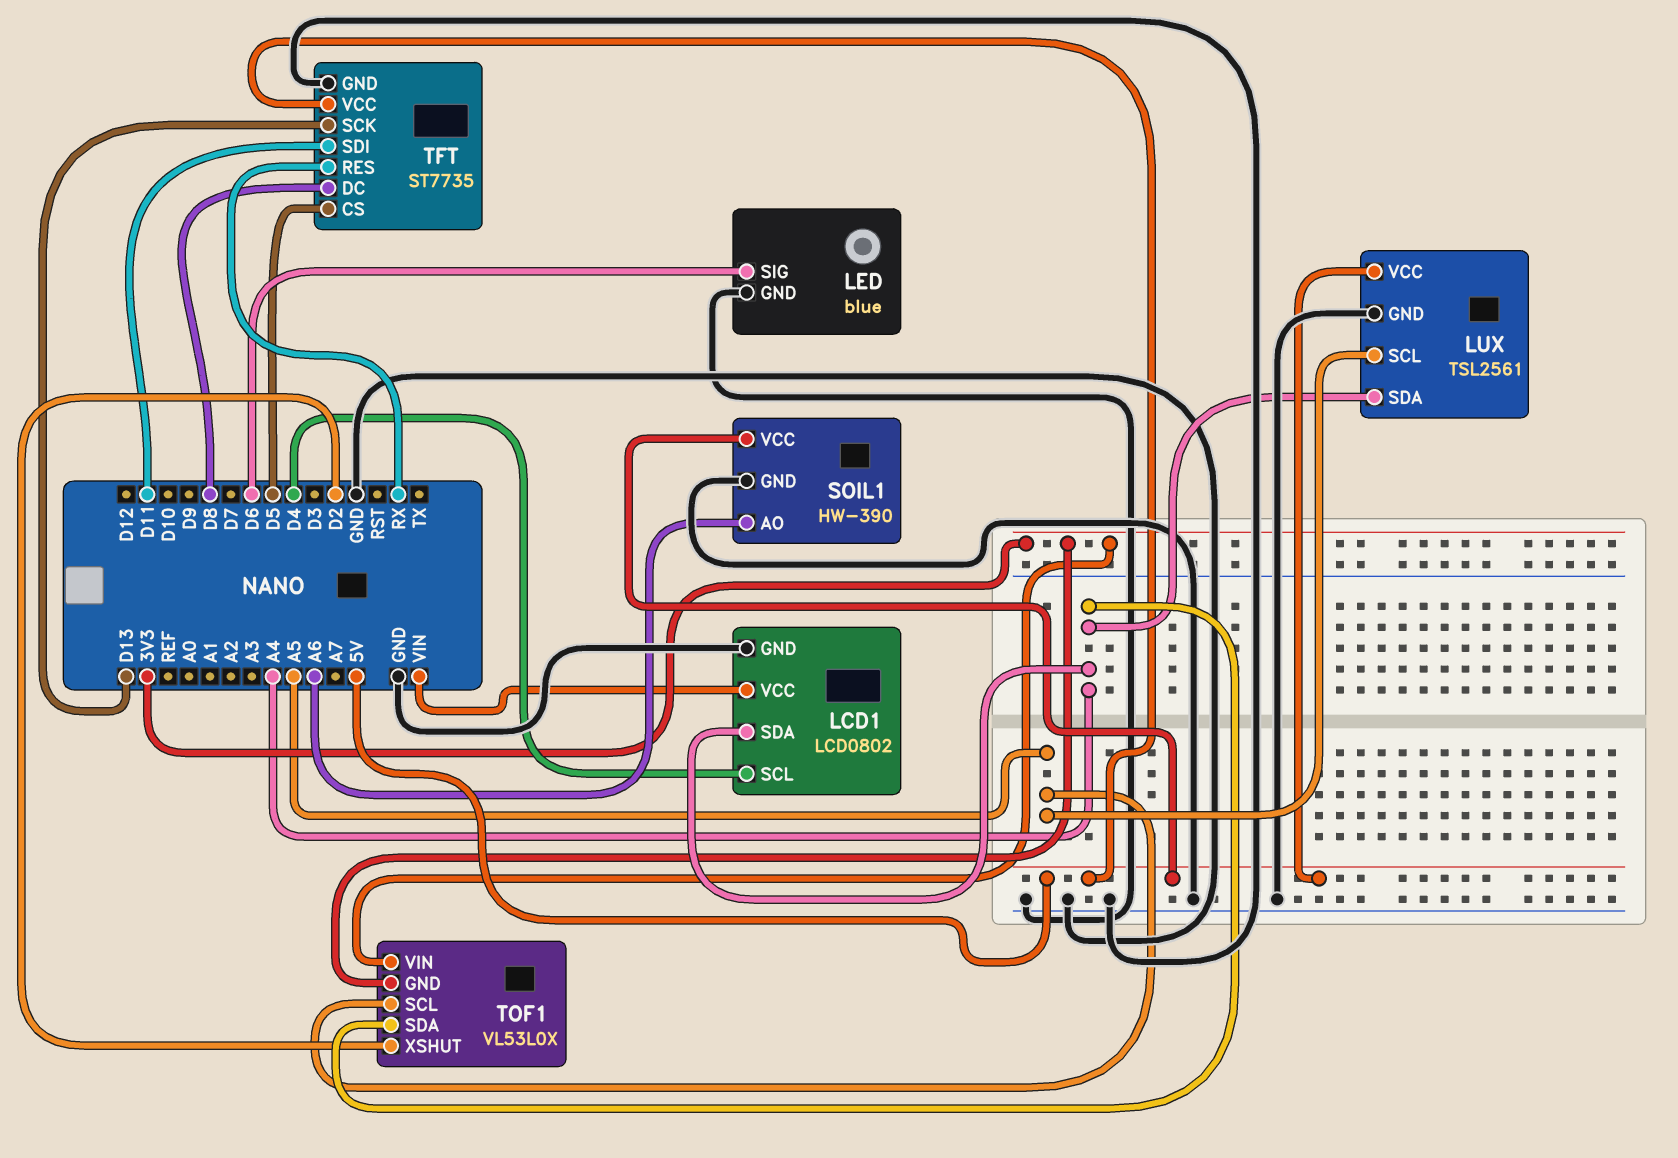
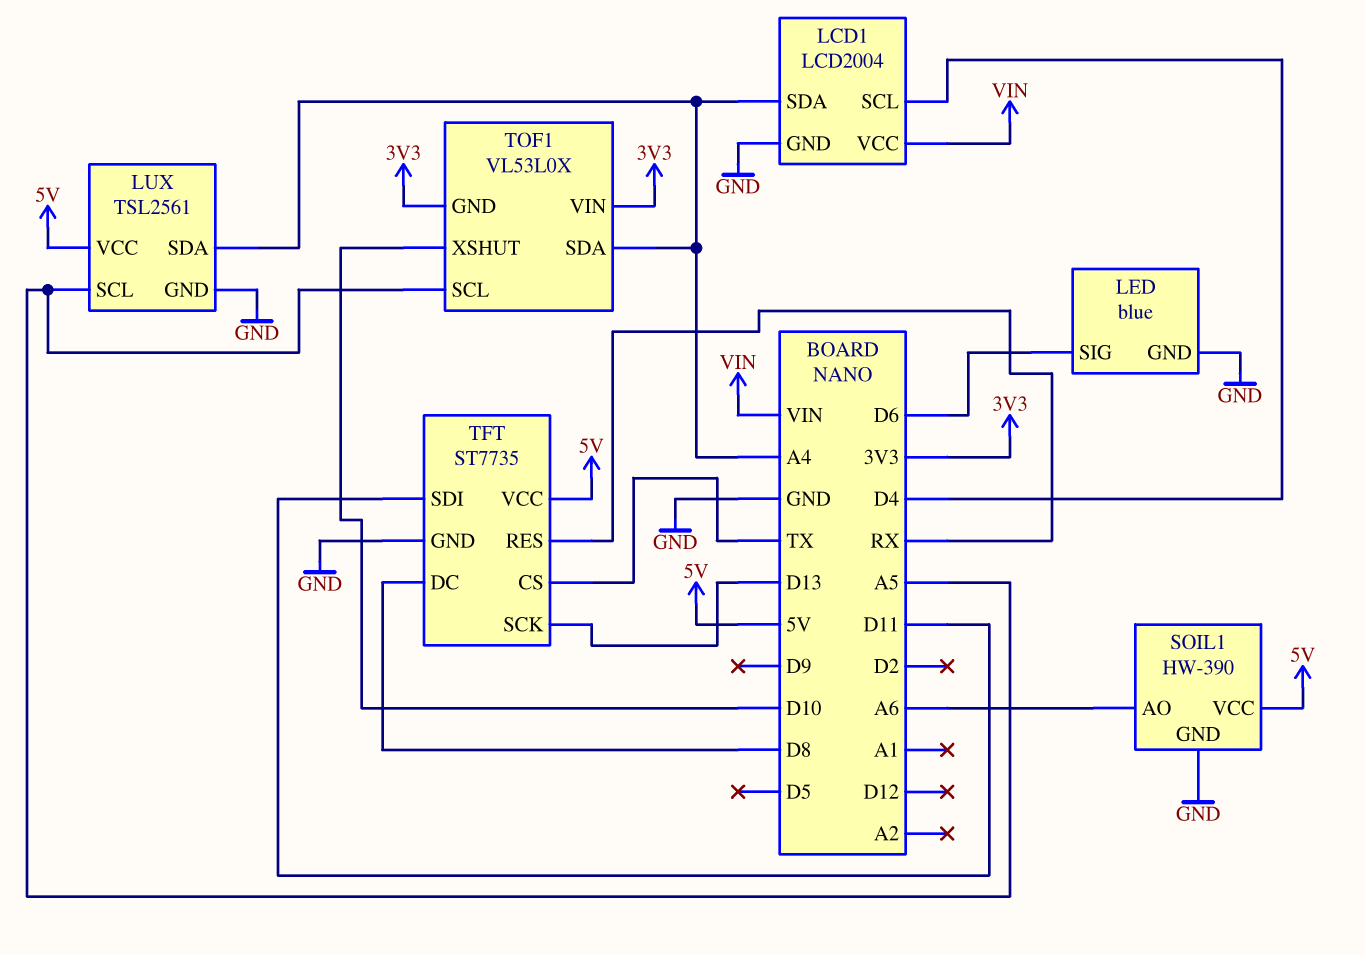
LCD1: LCD0802 -> LCD2004
TFT pin CS: D5 -> TX
TOF1 pin XSHUT: D2 -> D10

